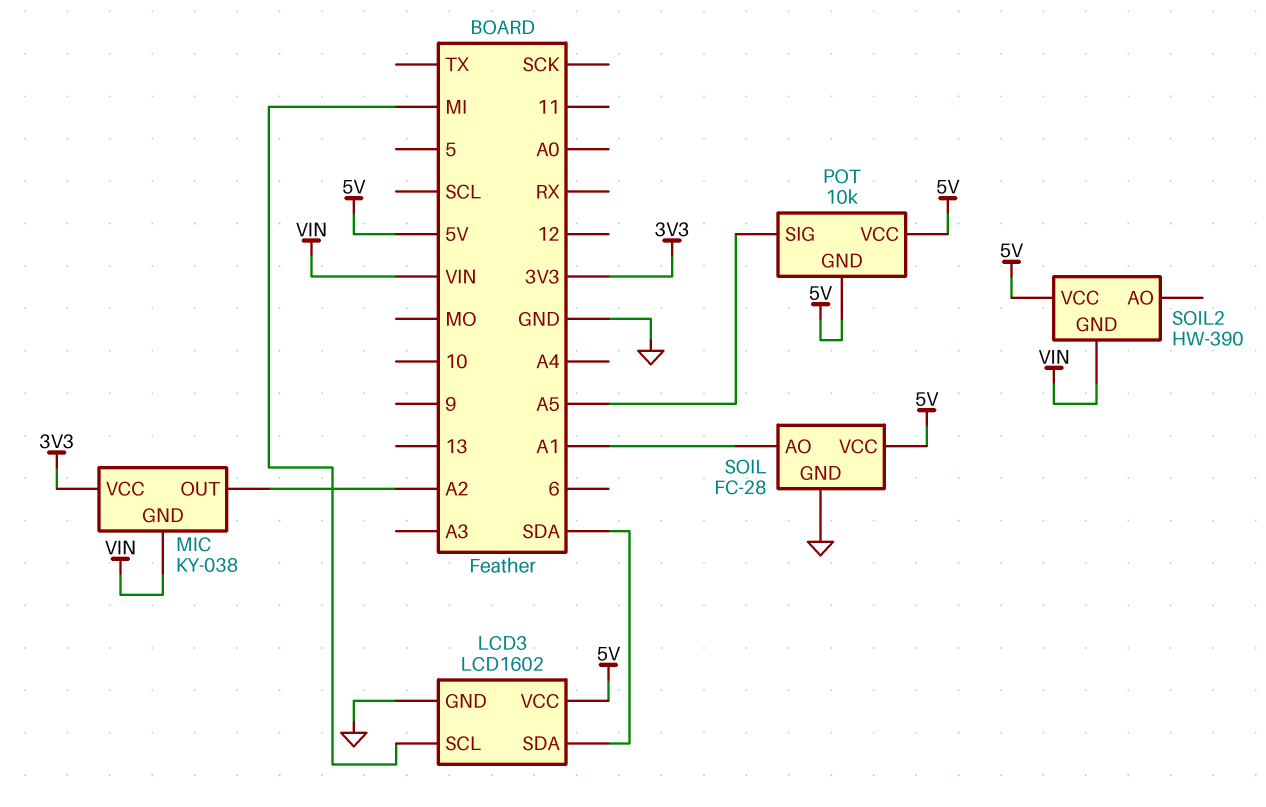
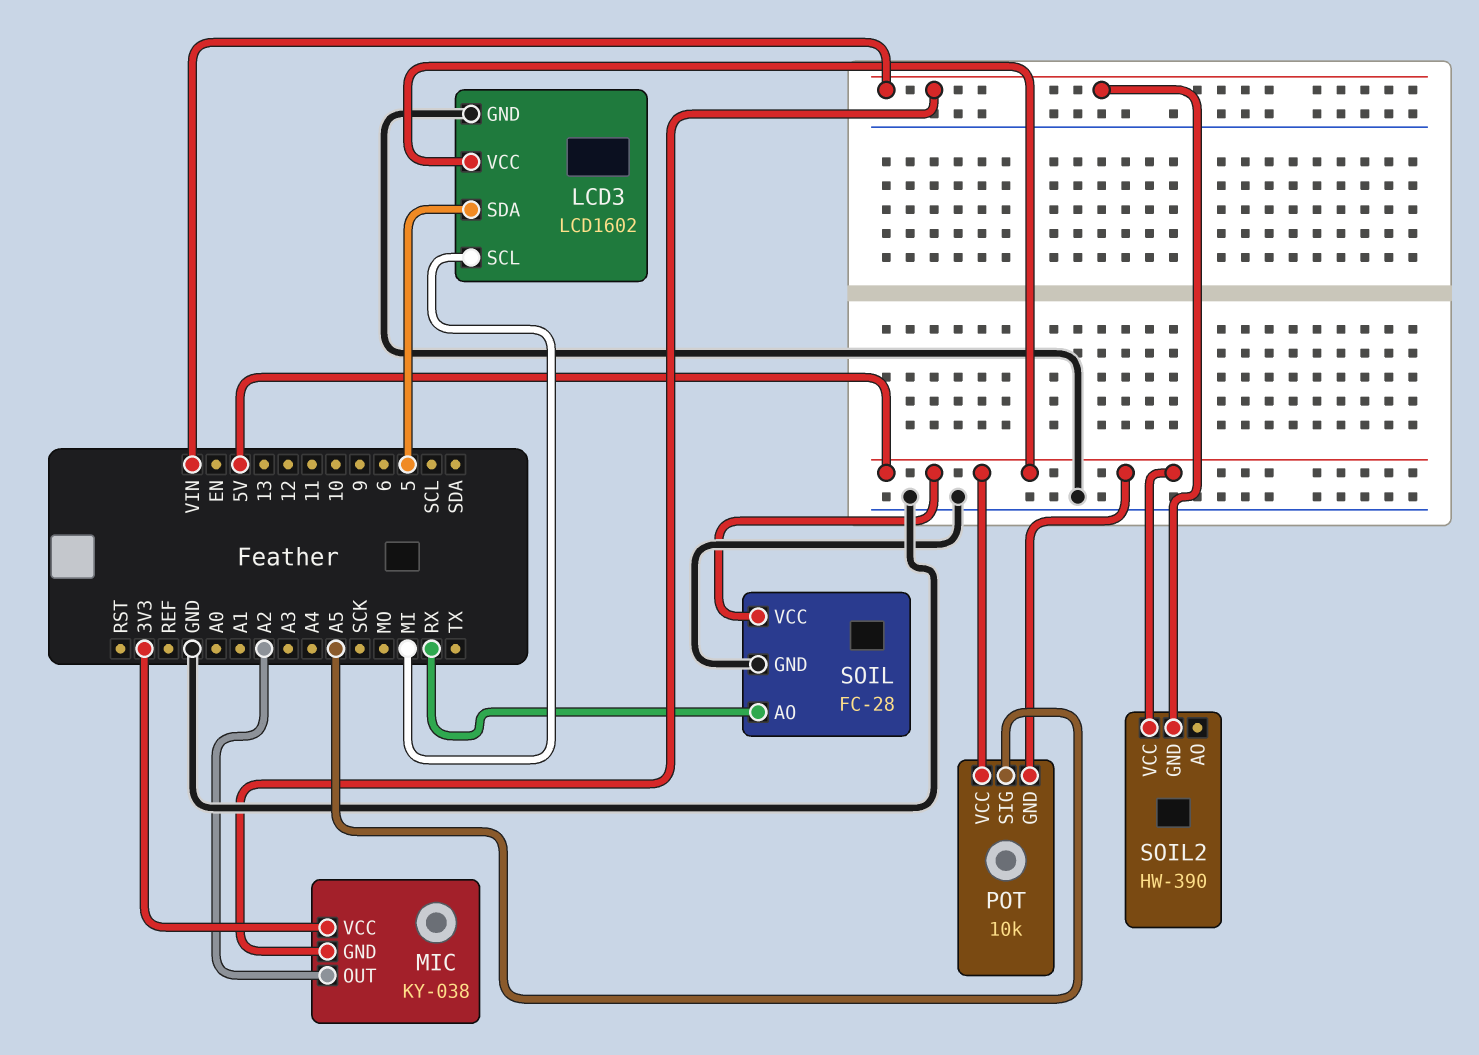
LCD3 pin SDA: SDA -> 5
SOIL pin AO: A1 -> RX

